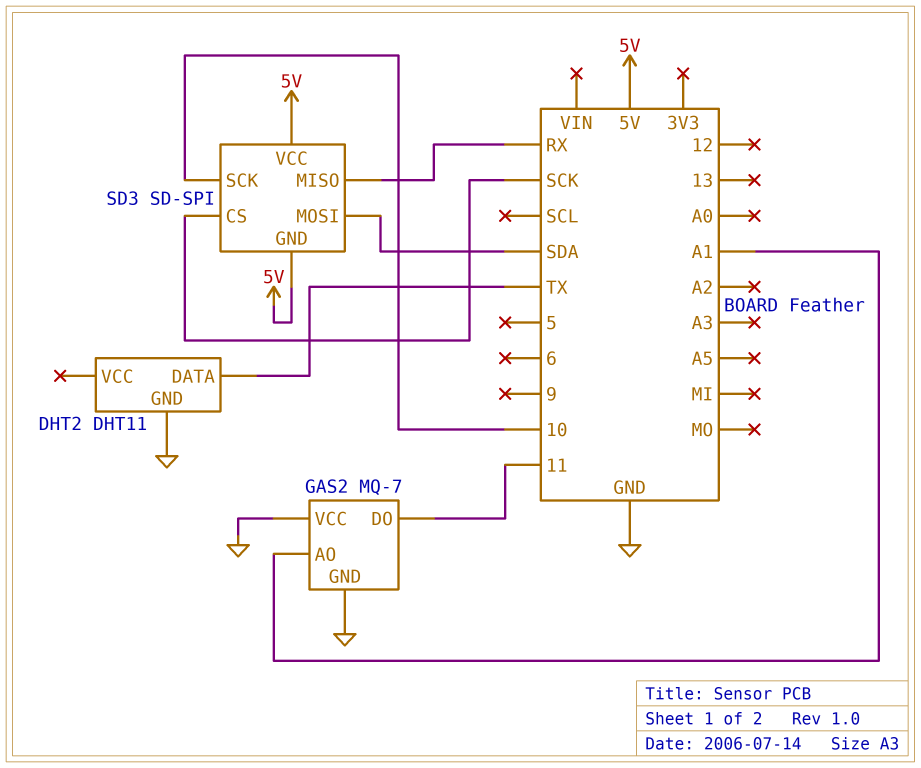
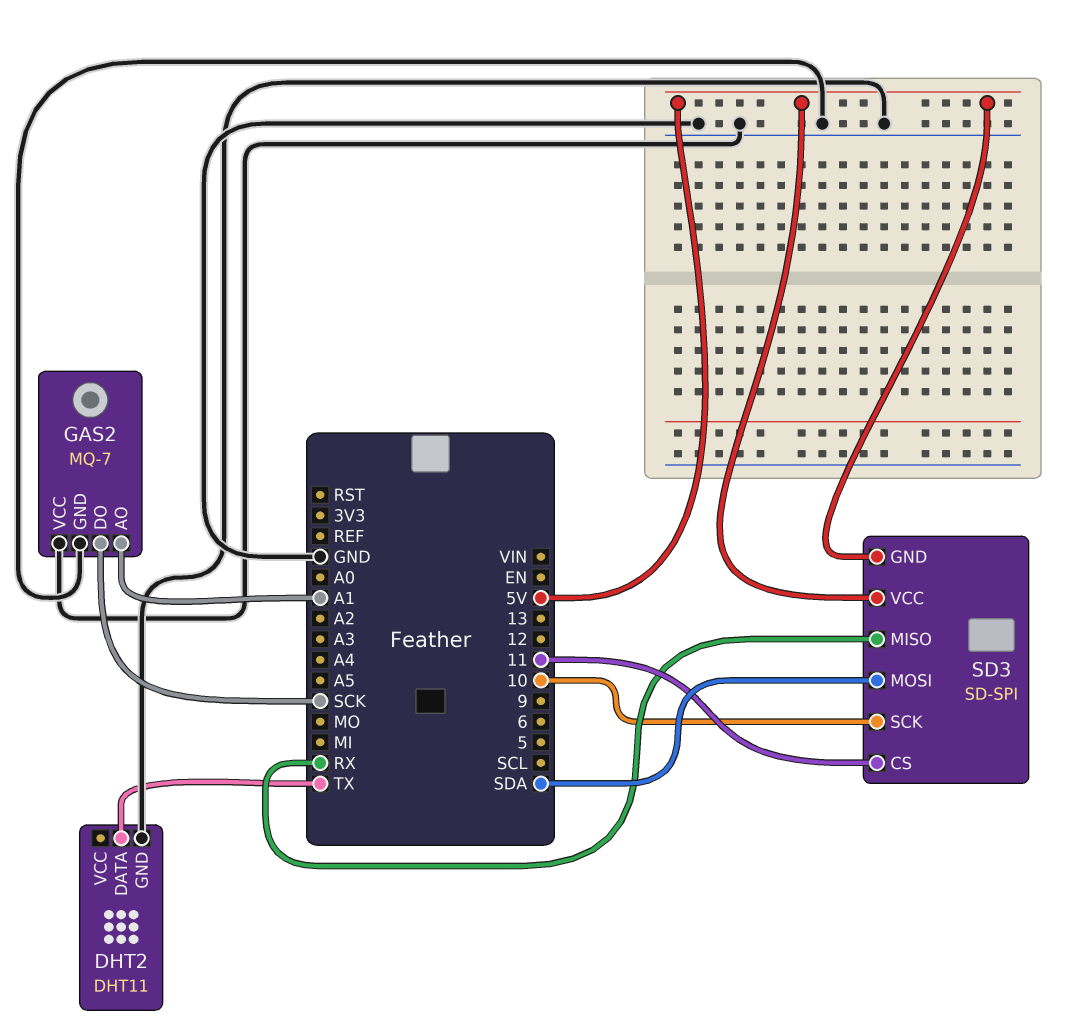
GAS2 pin DO: 11 -> SCK
SD3 pin CS: SCK -> 11

